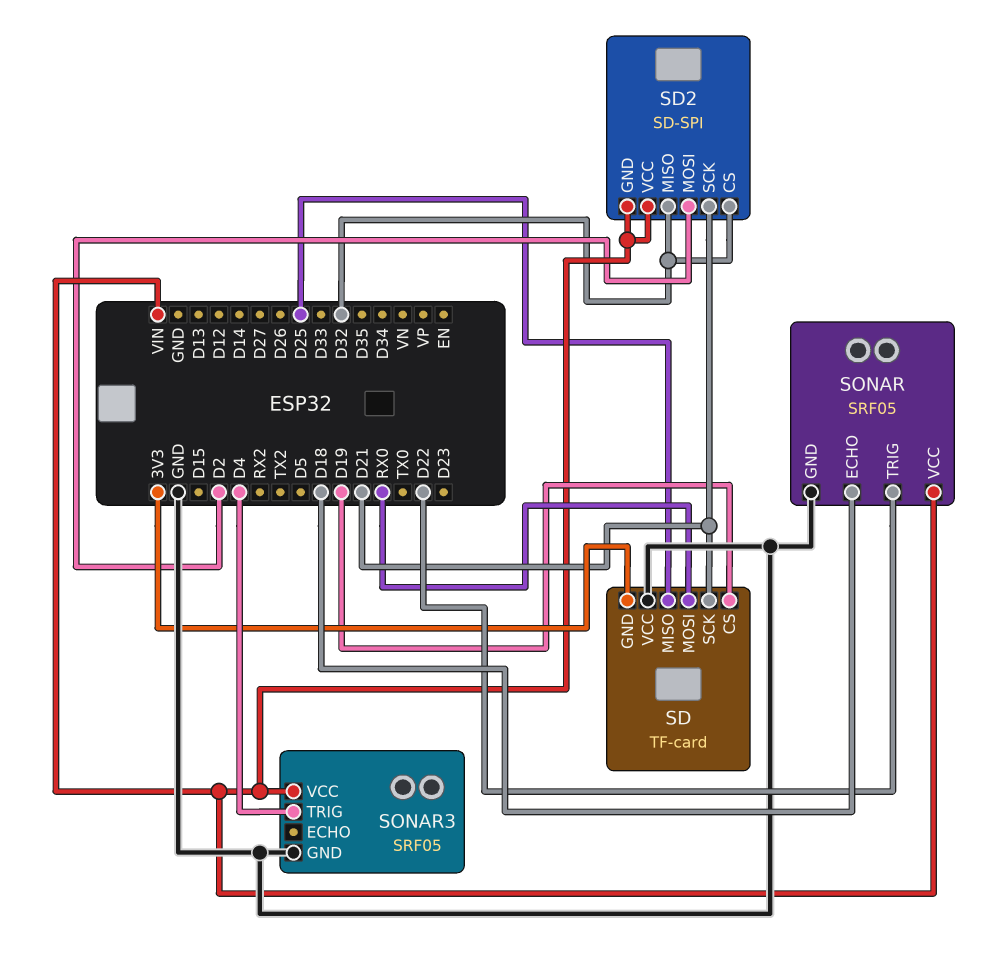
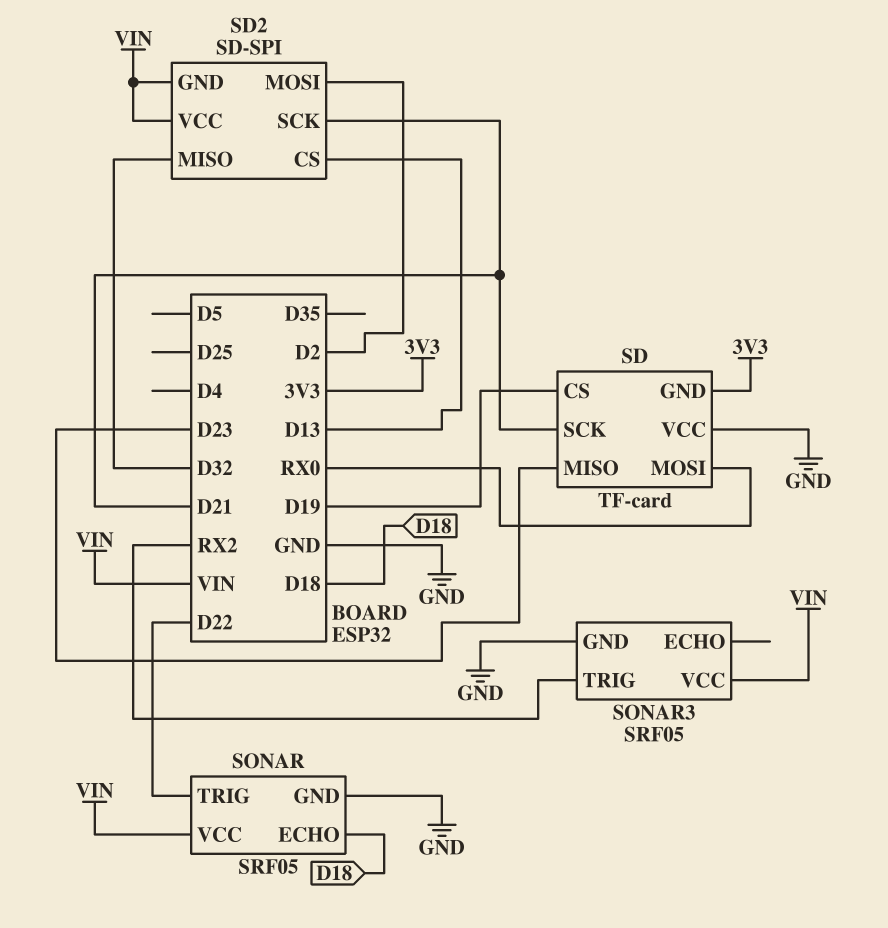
SD pin MISO: D25 -> D23
SD2 pin CS: D32 -> D13
SONAR3 pin TRIG: D4 -> RX2

